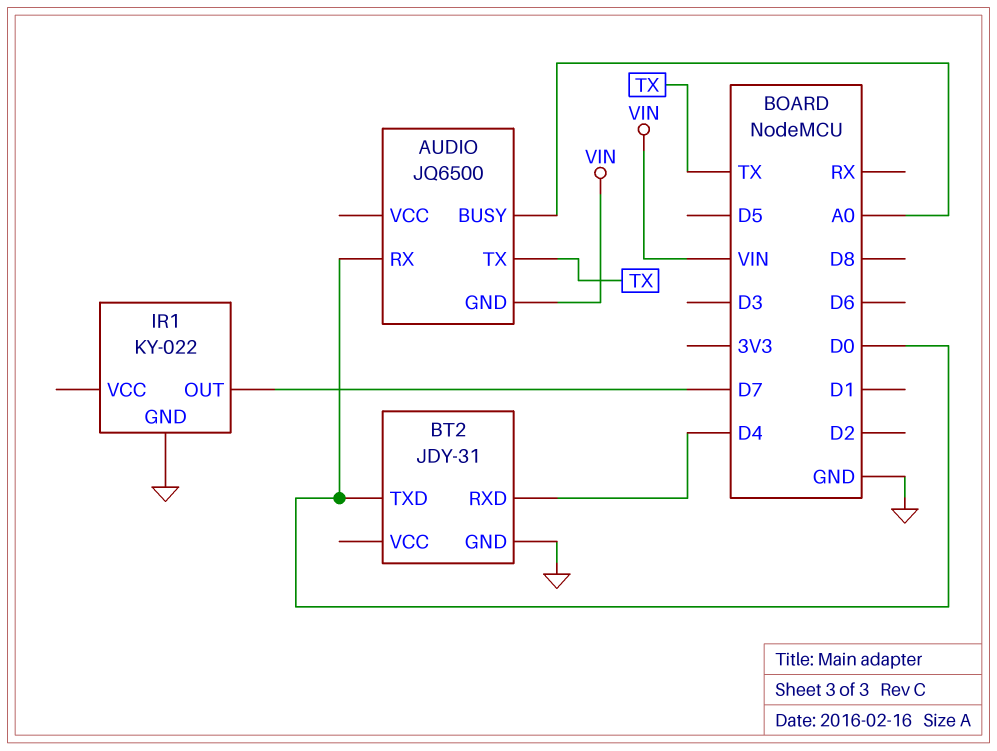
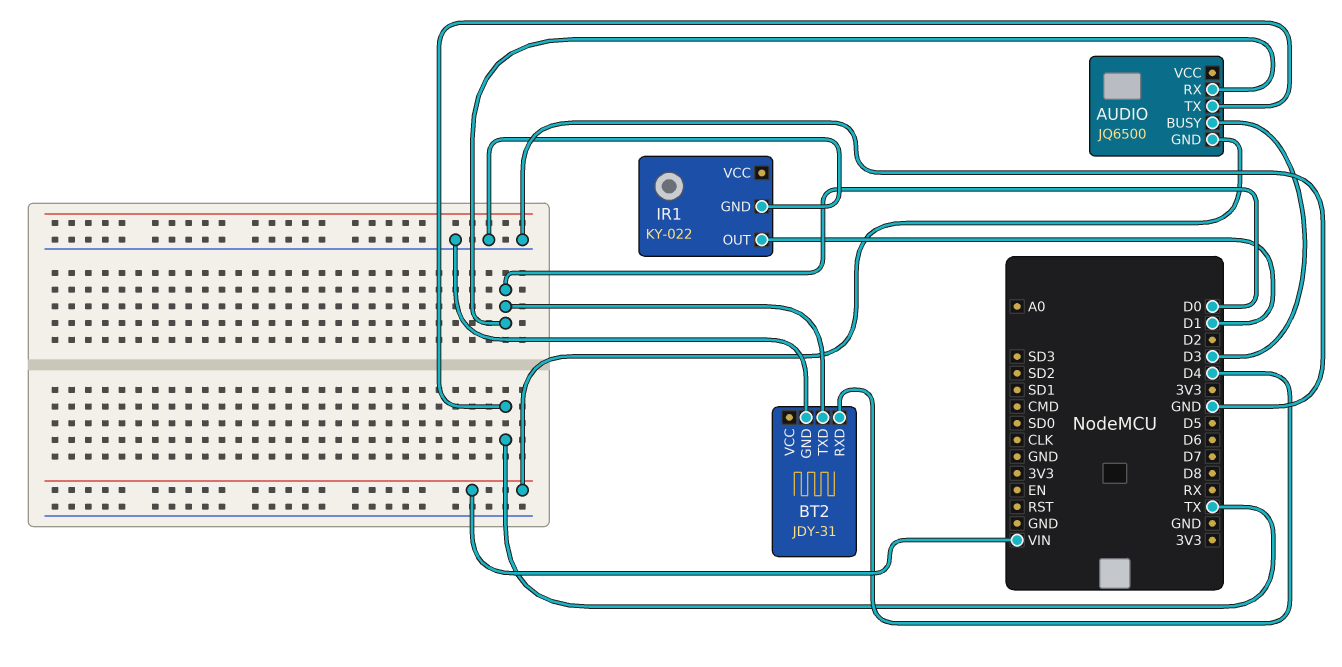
AUDIO pin BUSY: A0 -> D3
IR1 pin OUT: D7 -> D1

